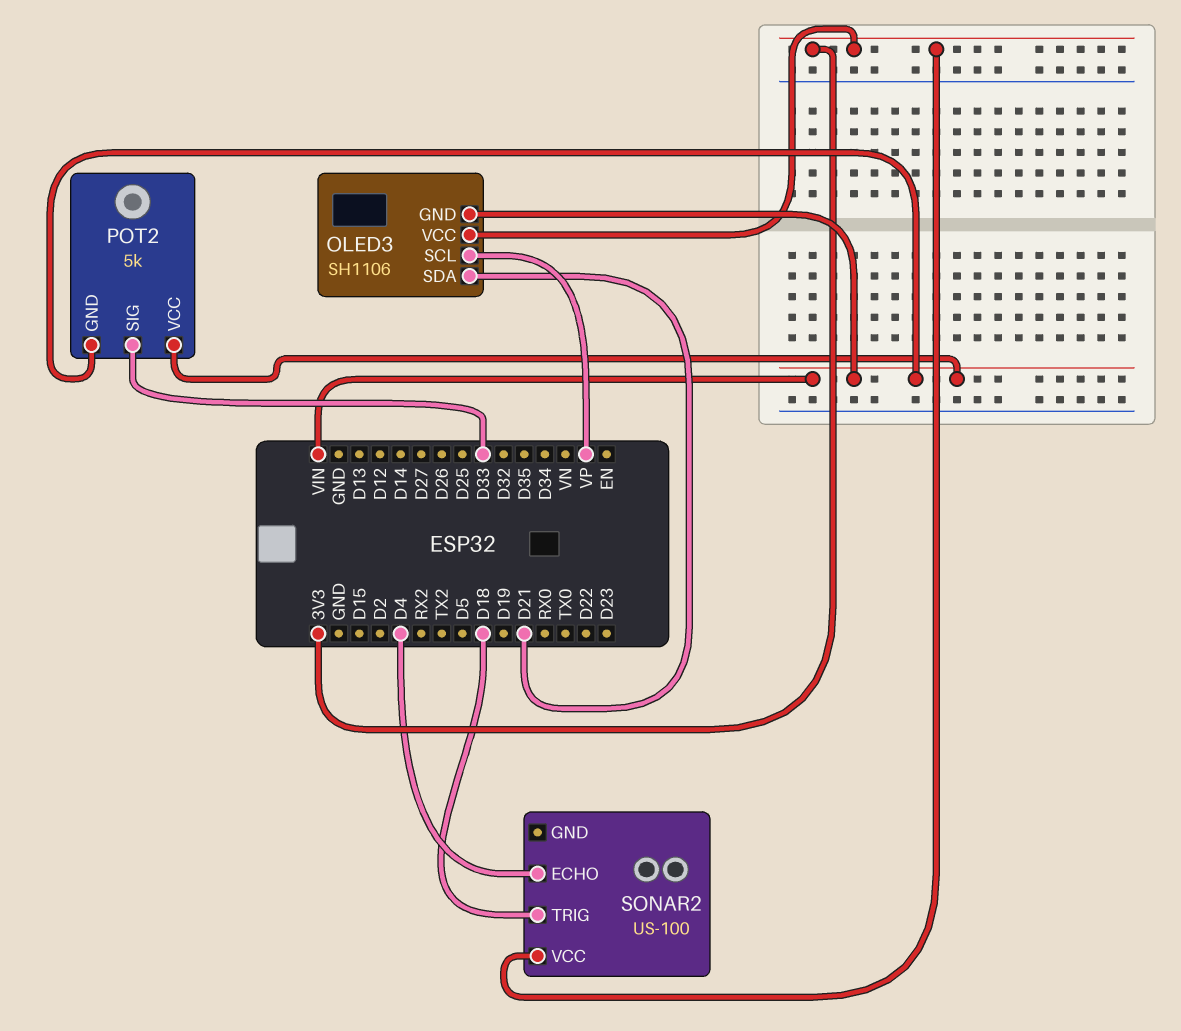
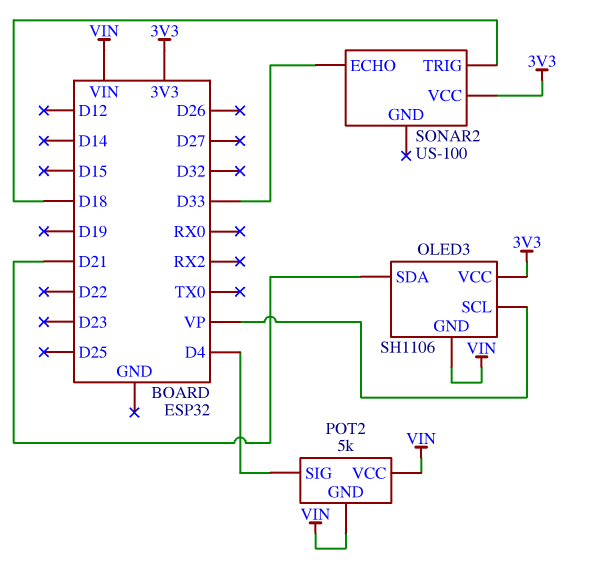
POT2 pin SIG: D33 -> D4
SONAR2 pin ECHO: D4 -> D33

